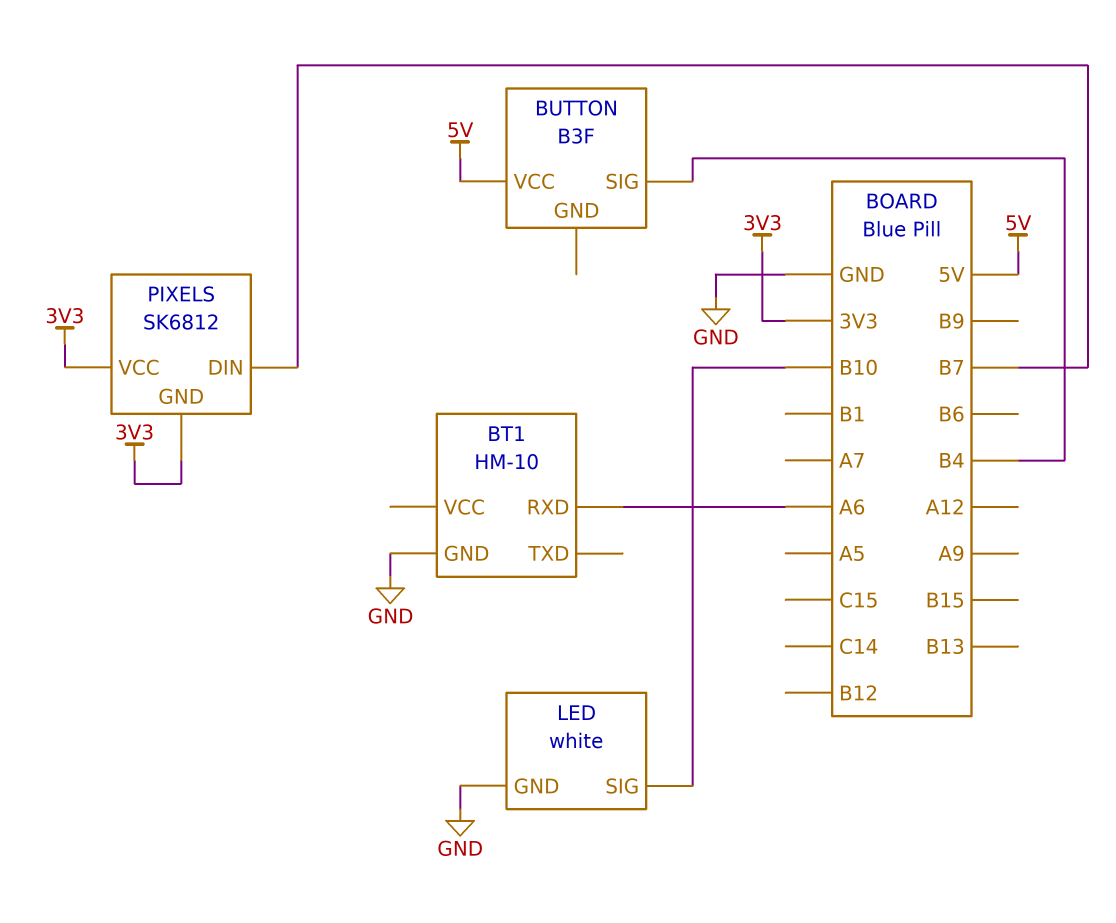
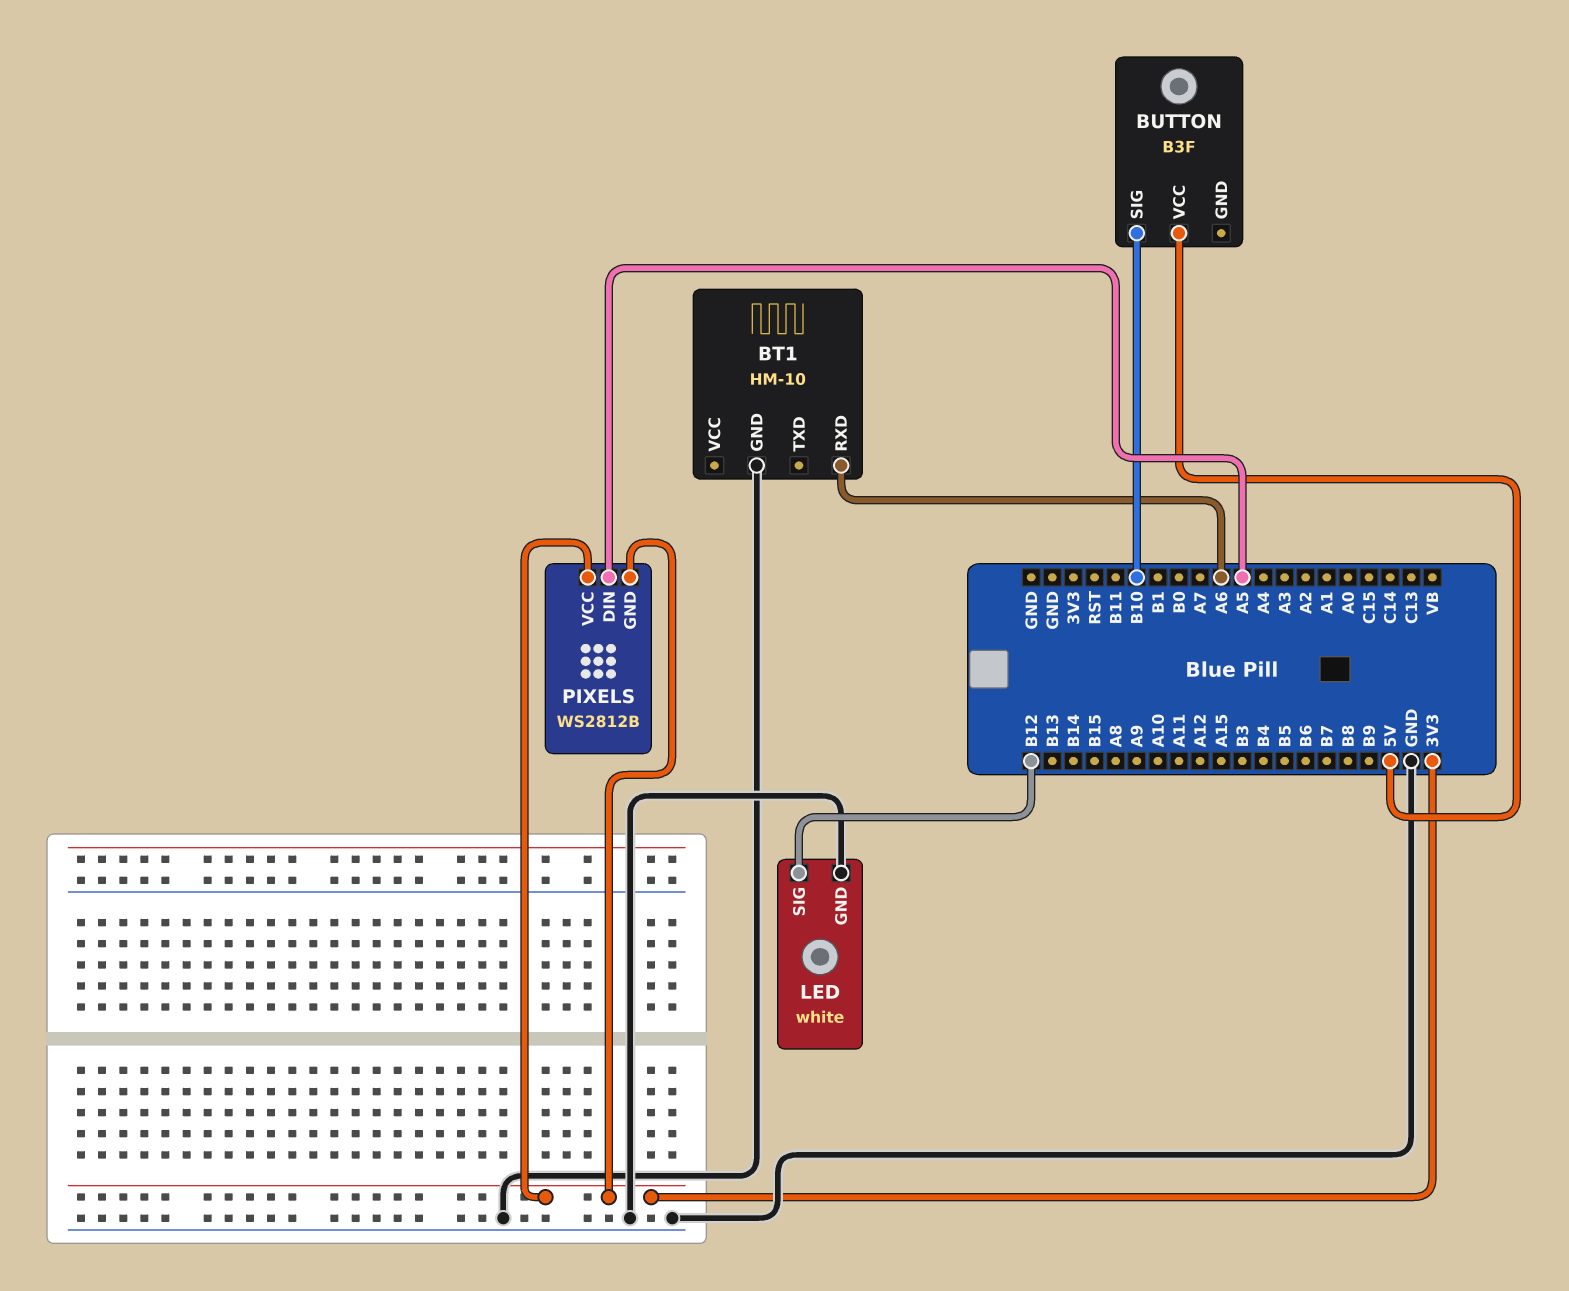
BUTTON pin SIG: B4 -> B10
LED pin SIG: B10 -> B12
PIXELS: SK6812 -> WS2812B
PIXELS pin DIN: B7 -> A5

